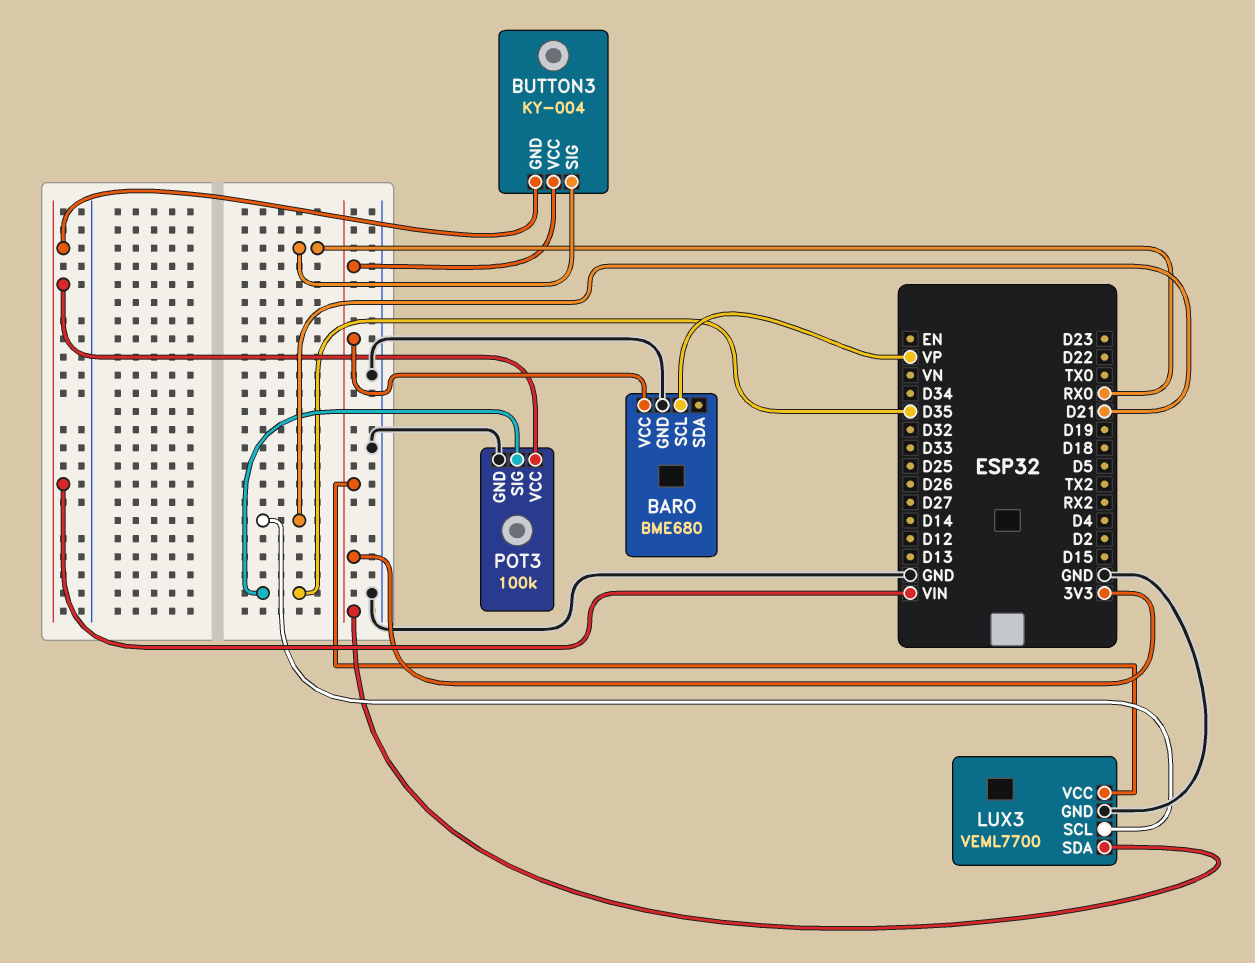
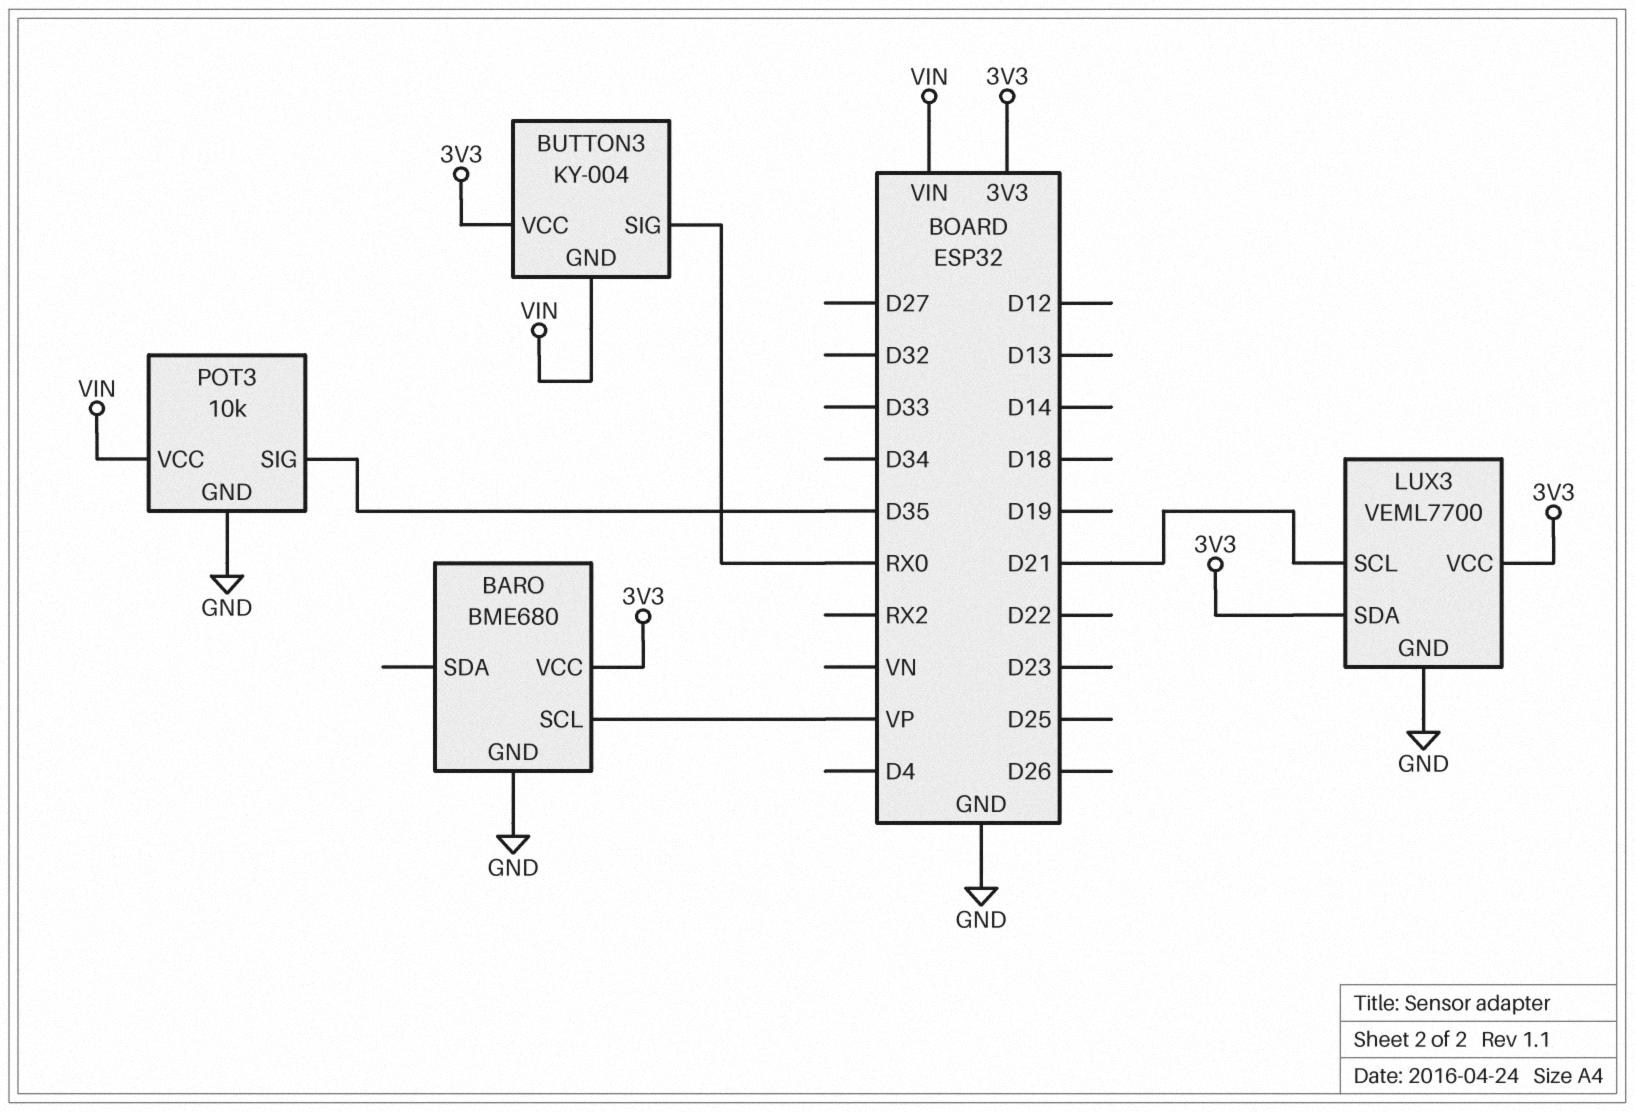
POT3: 100k -> 10k

